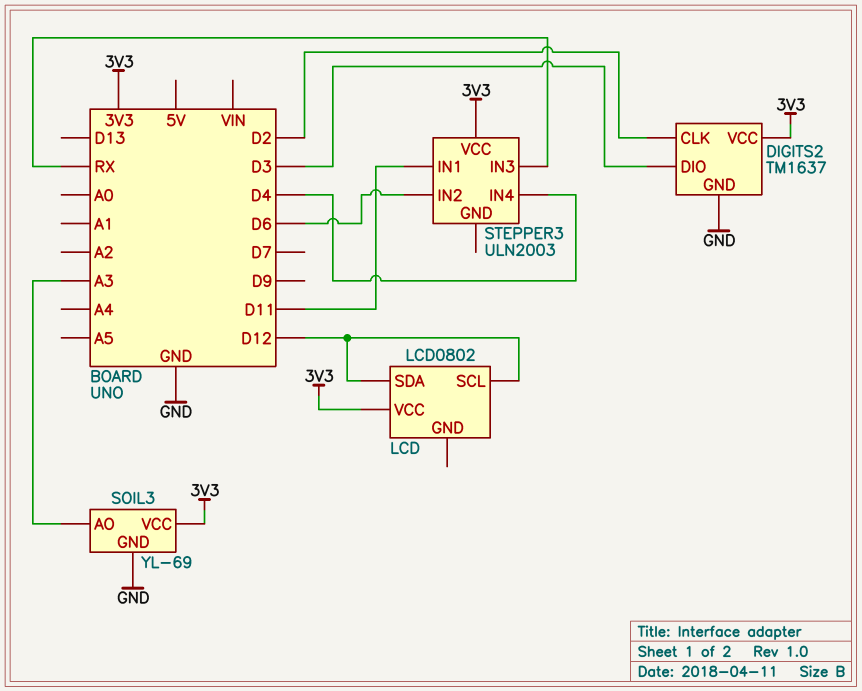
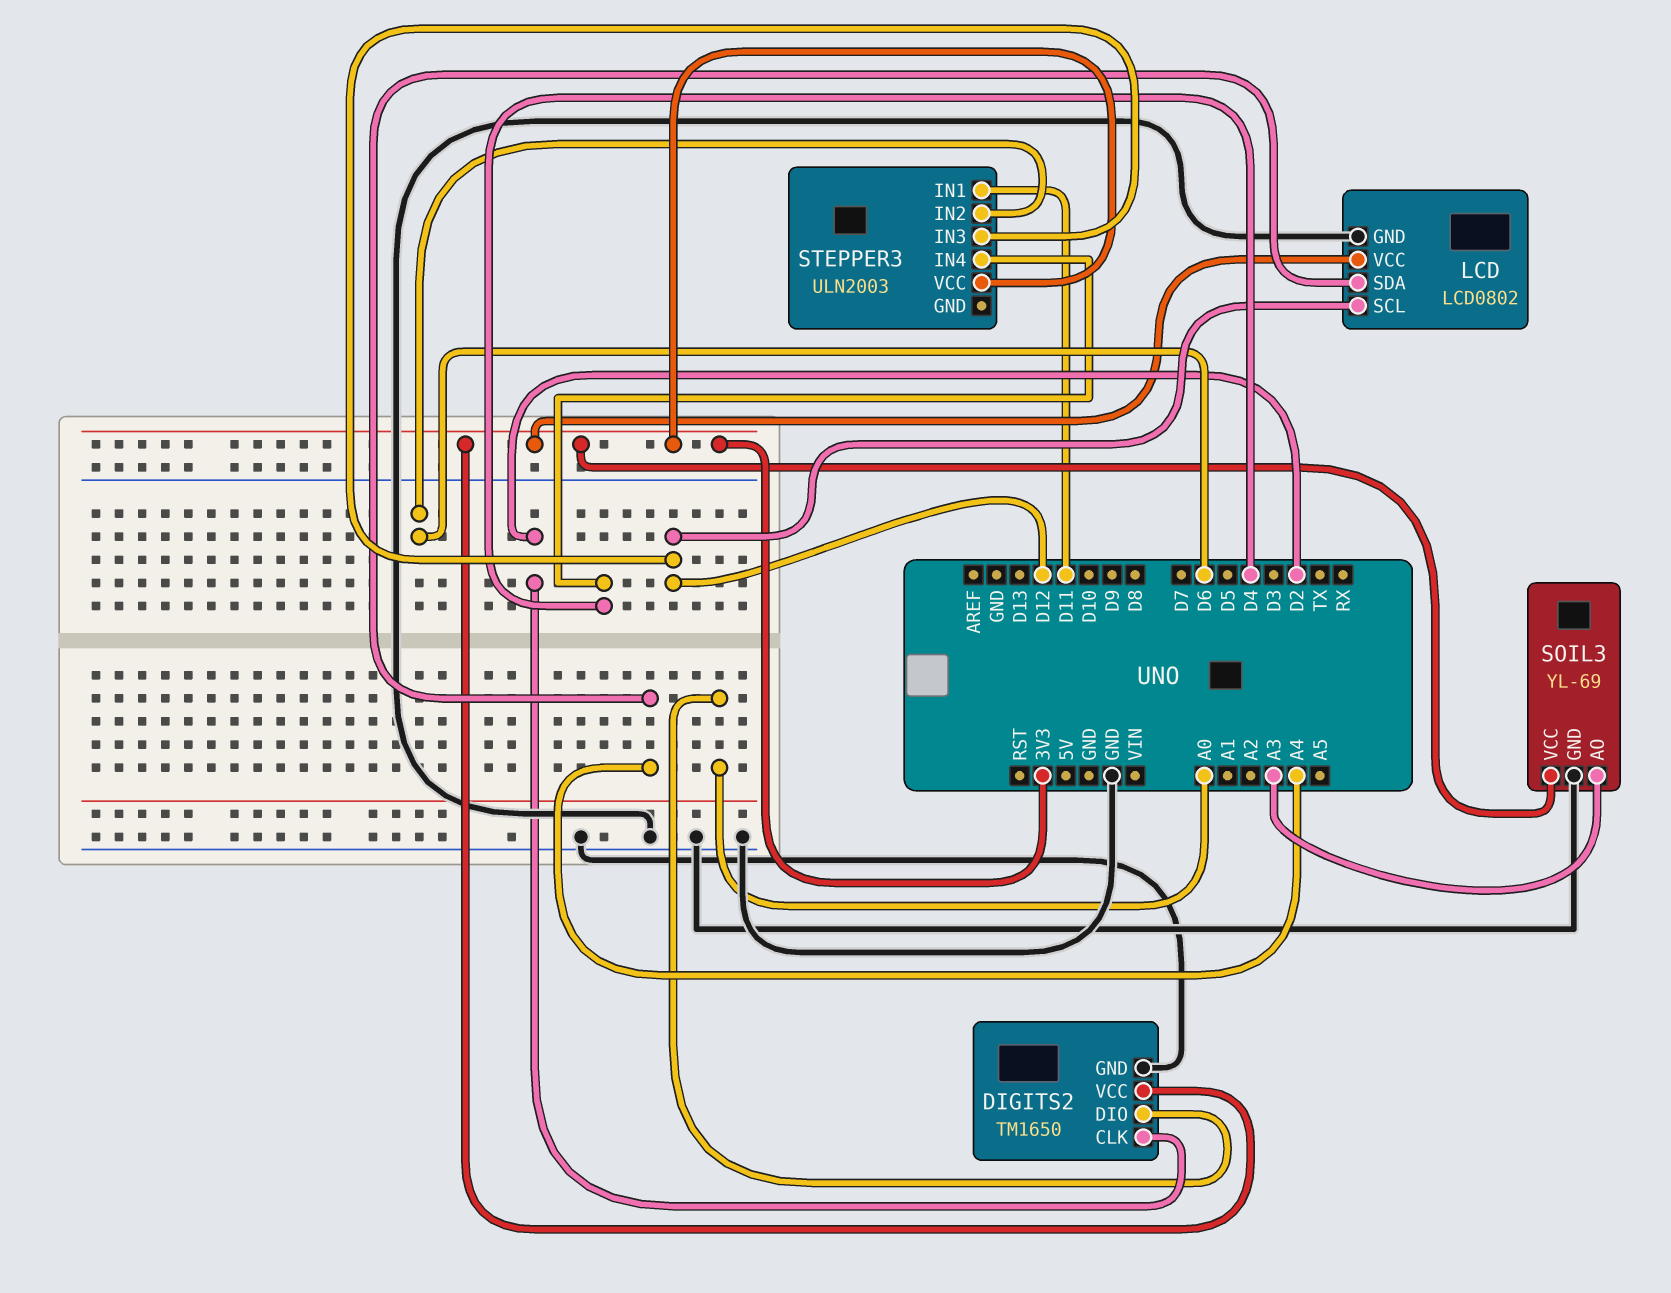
DIGITS2: TM1637 -> TM1650
DIGITS2 pin DIO: D3 -> A0
LCD pin GND: none -> GND
LCD pin SDA: D12 -> A4
STEPPER3 pin IN3: RX -> D12

